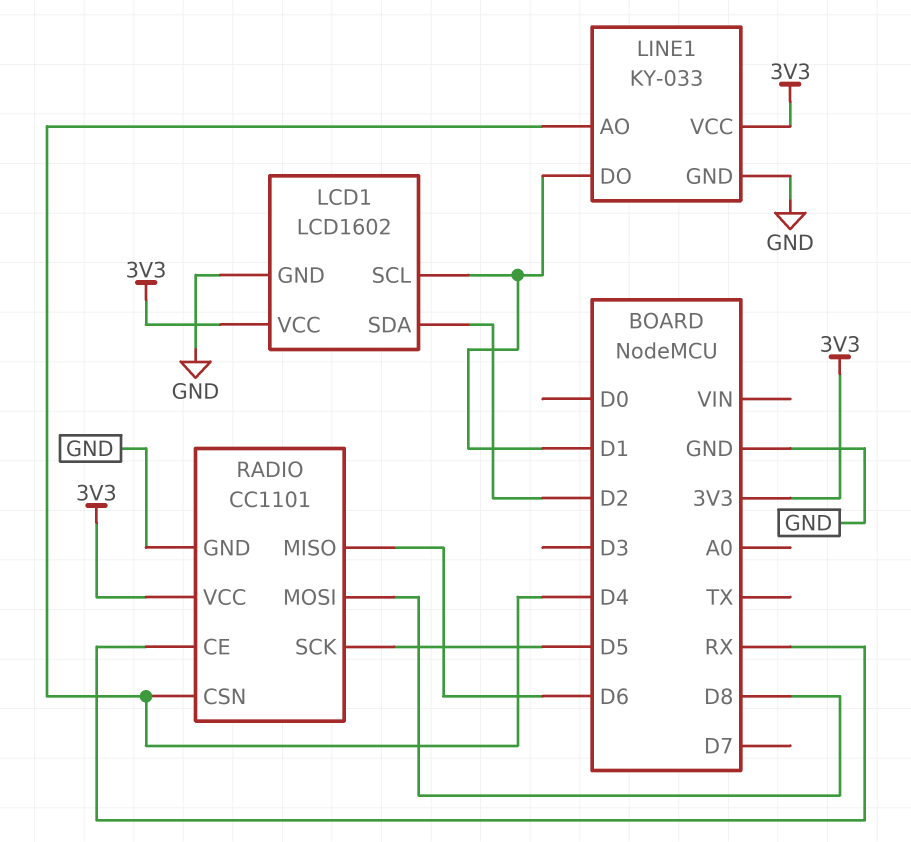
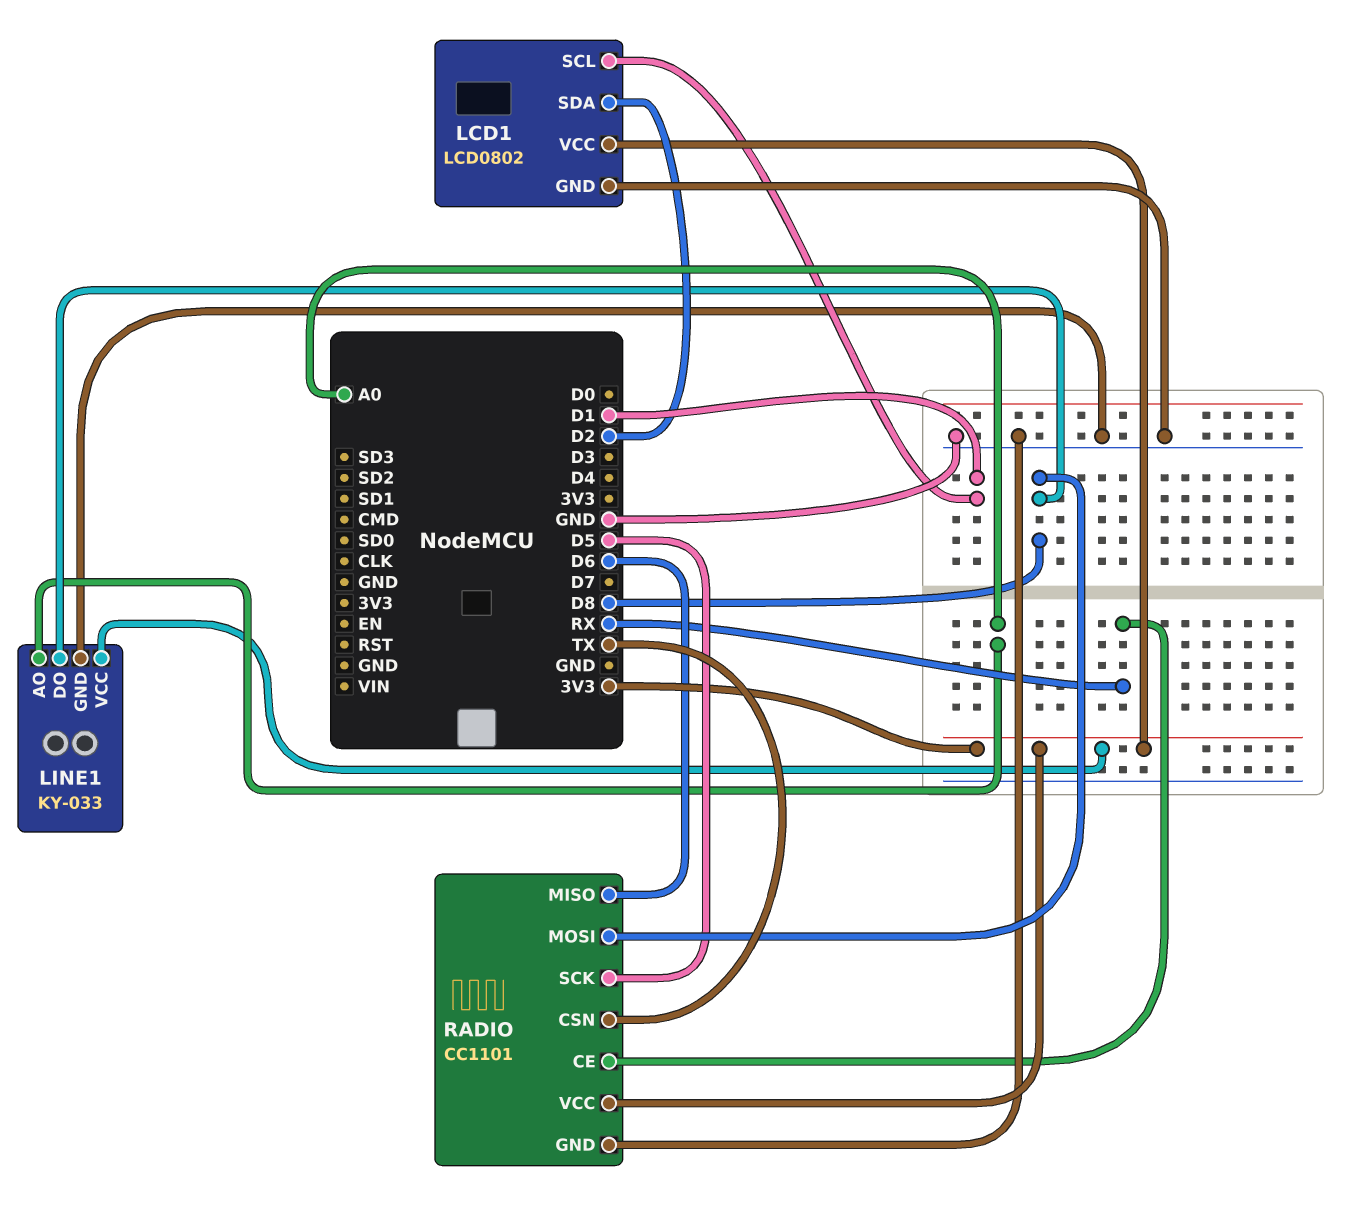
LCD1: LCD1602 -> LCD0802
LINE1 pin AO: D4 -> A0
LINE1 pin DO: D1 -> D8
RADIO pin CSN: D4 -> TX

